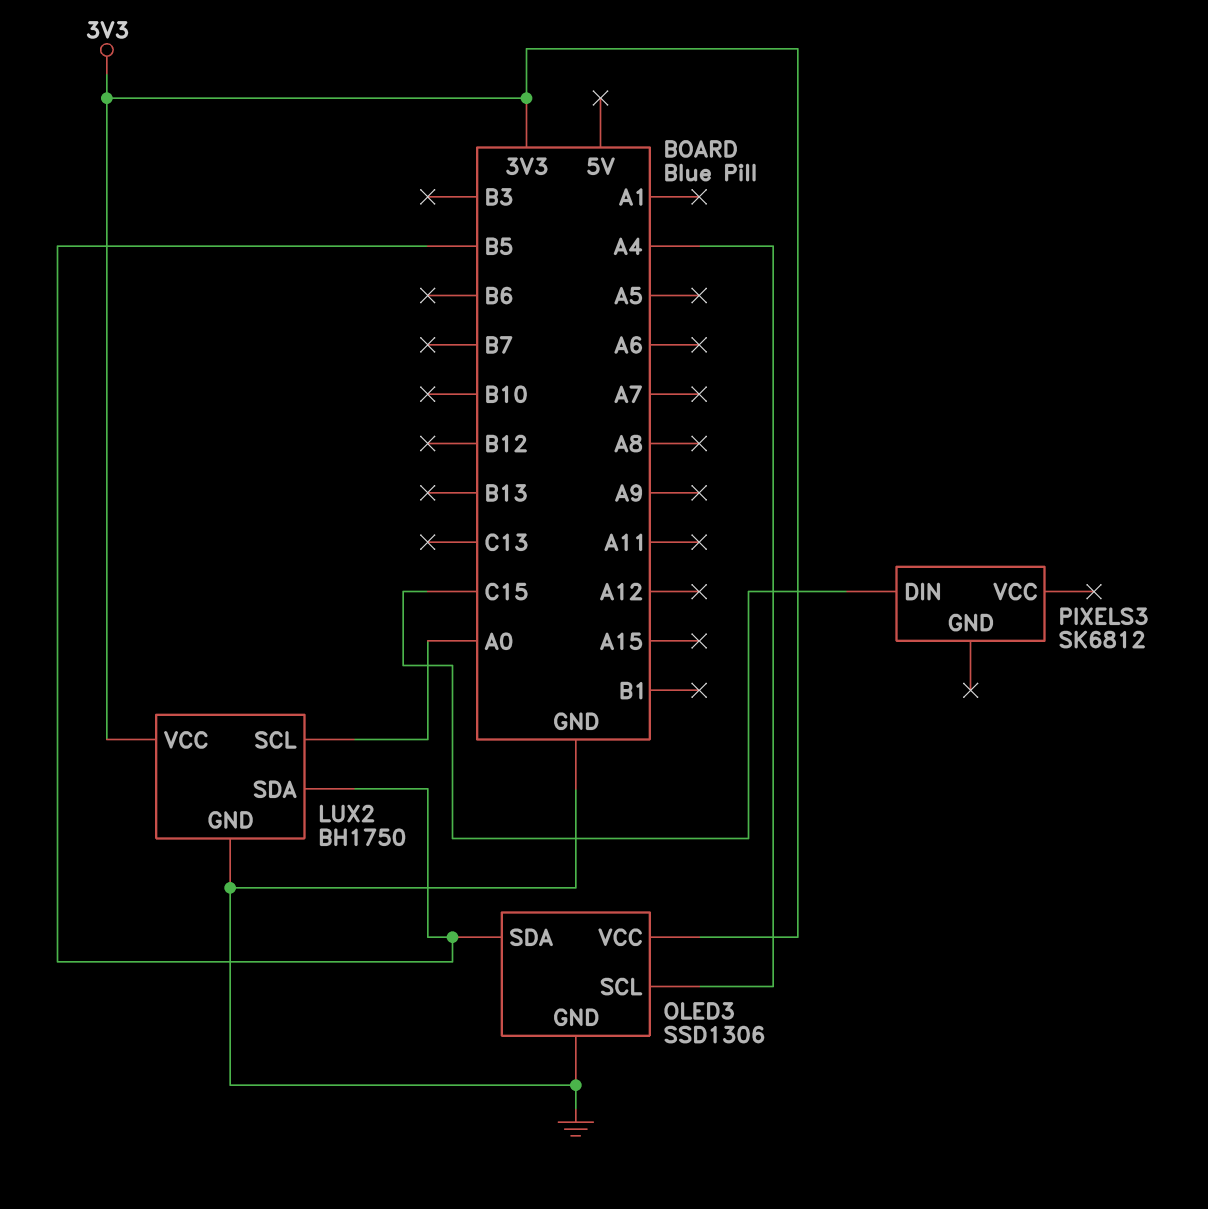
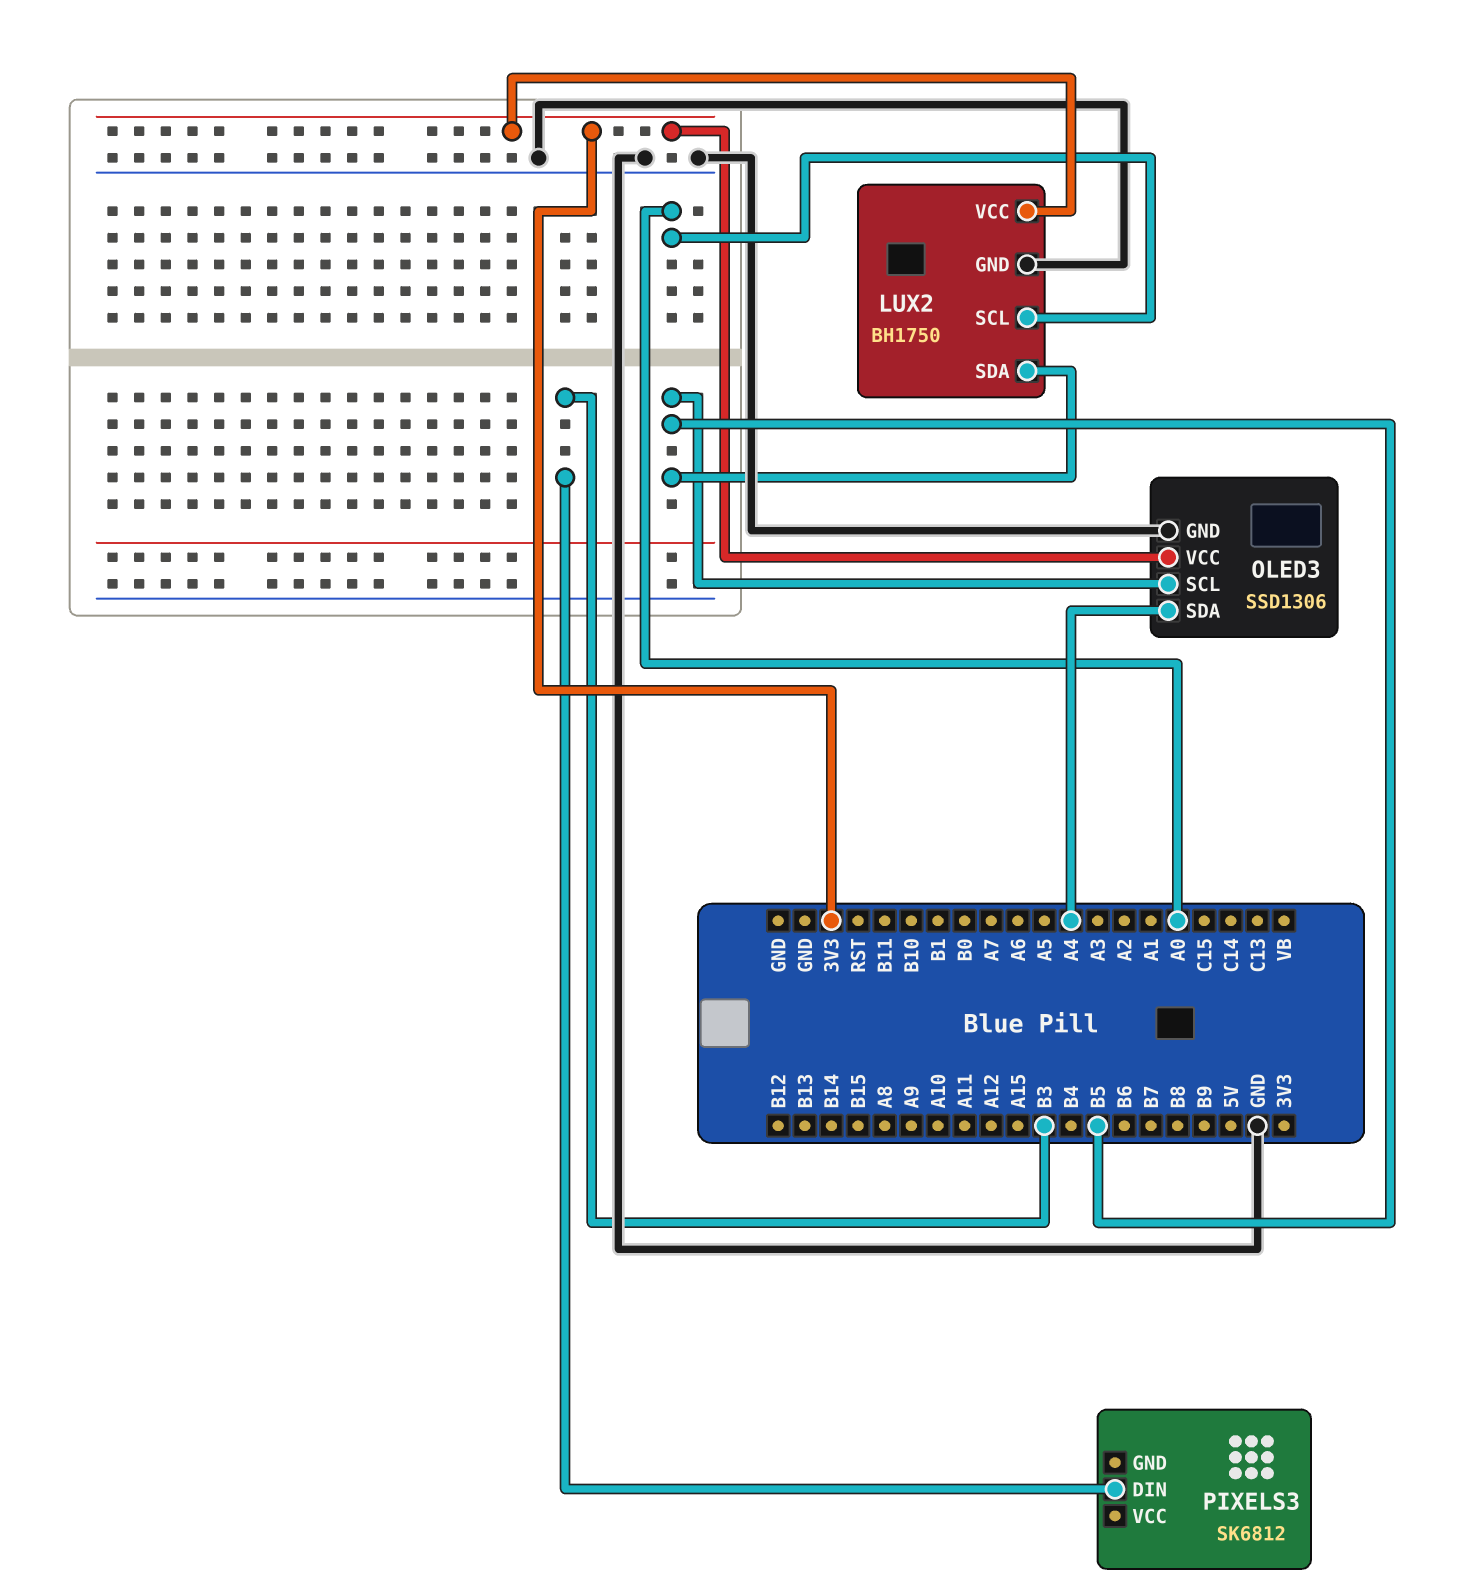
OLED3 pin SCL: A4 -> B5
OLED3 pin SDA: B5 -> A4
PIXELS3 pin DIN: C15 -> B3

